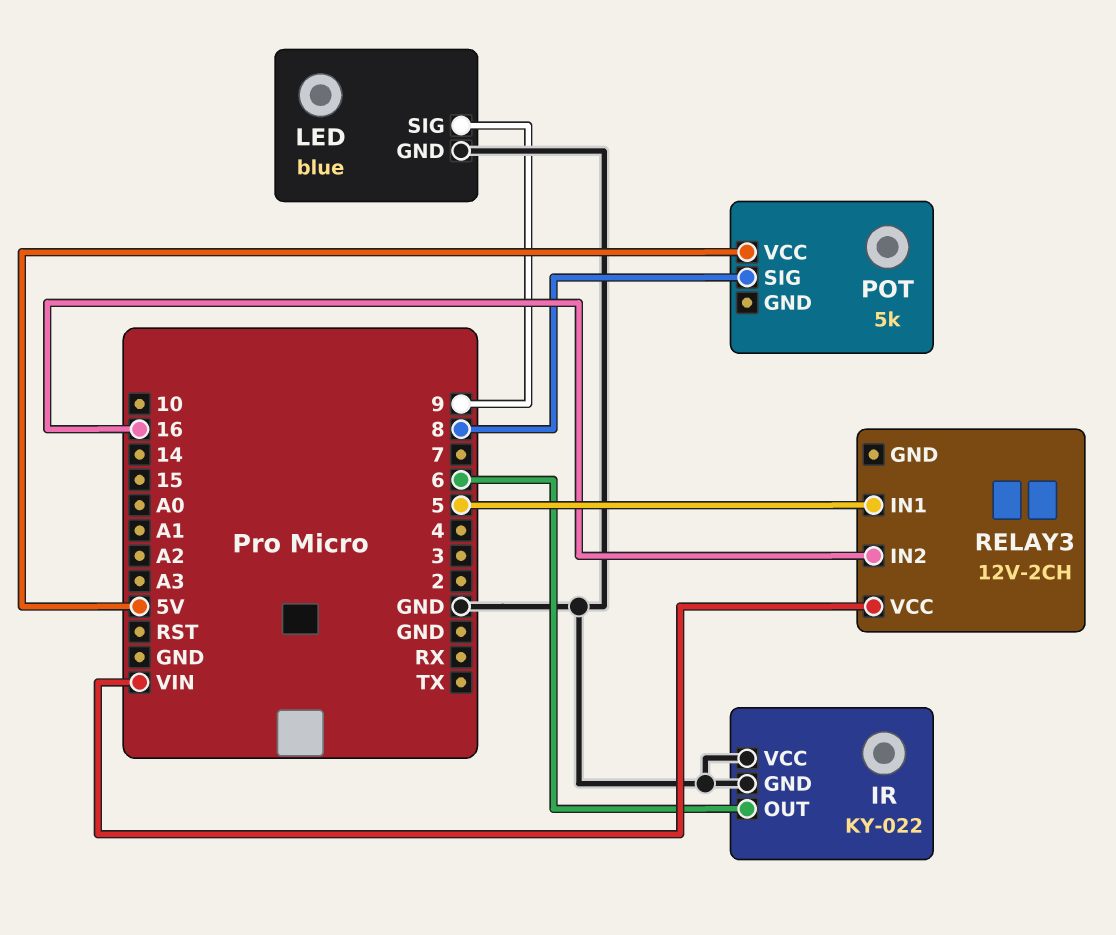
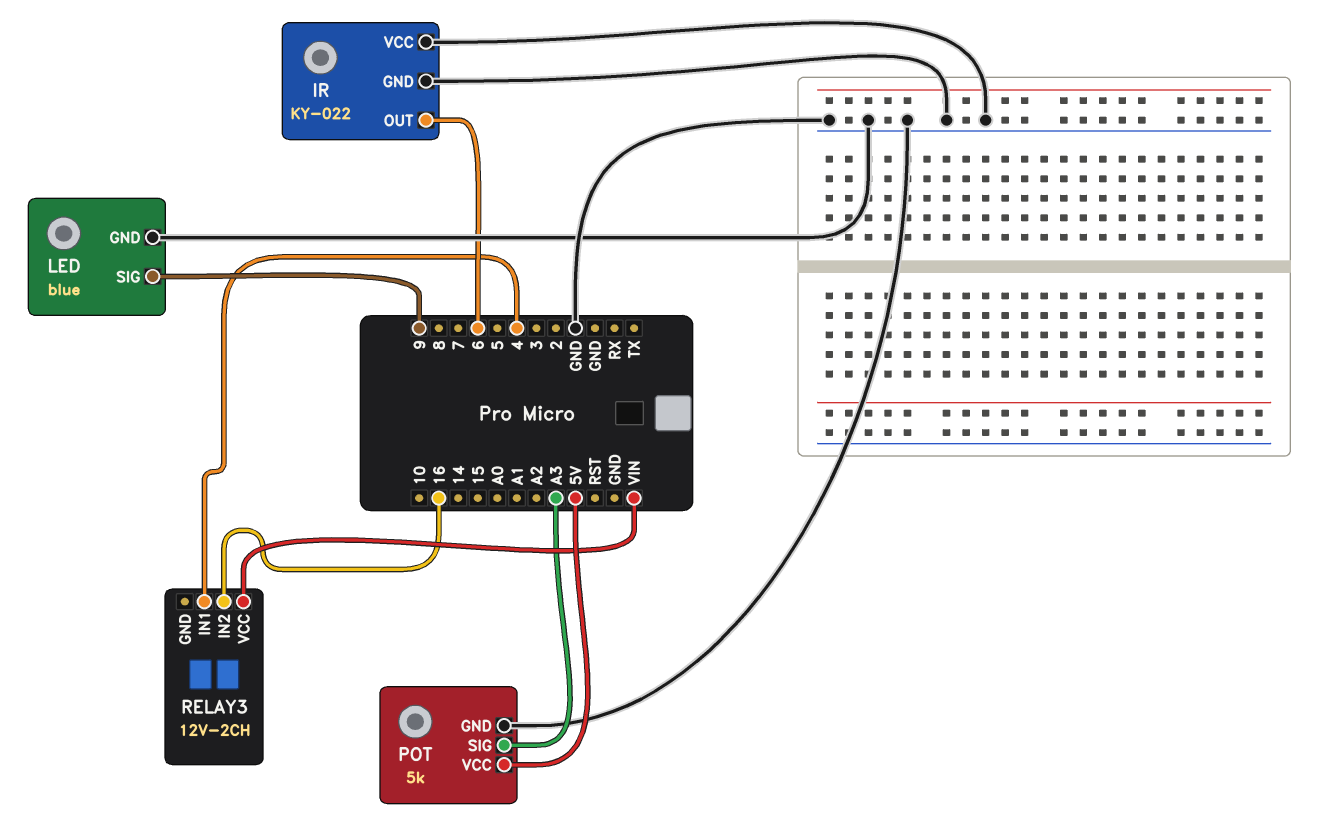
POT pin GND: none -> GND
POT pin SIG: 8 -> A3
RELAY3 pin IN1: 5 -> 4

